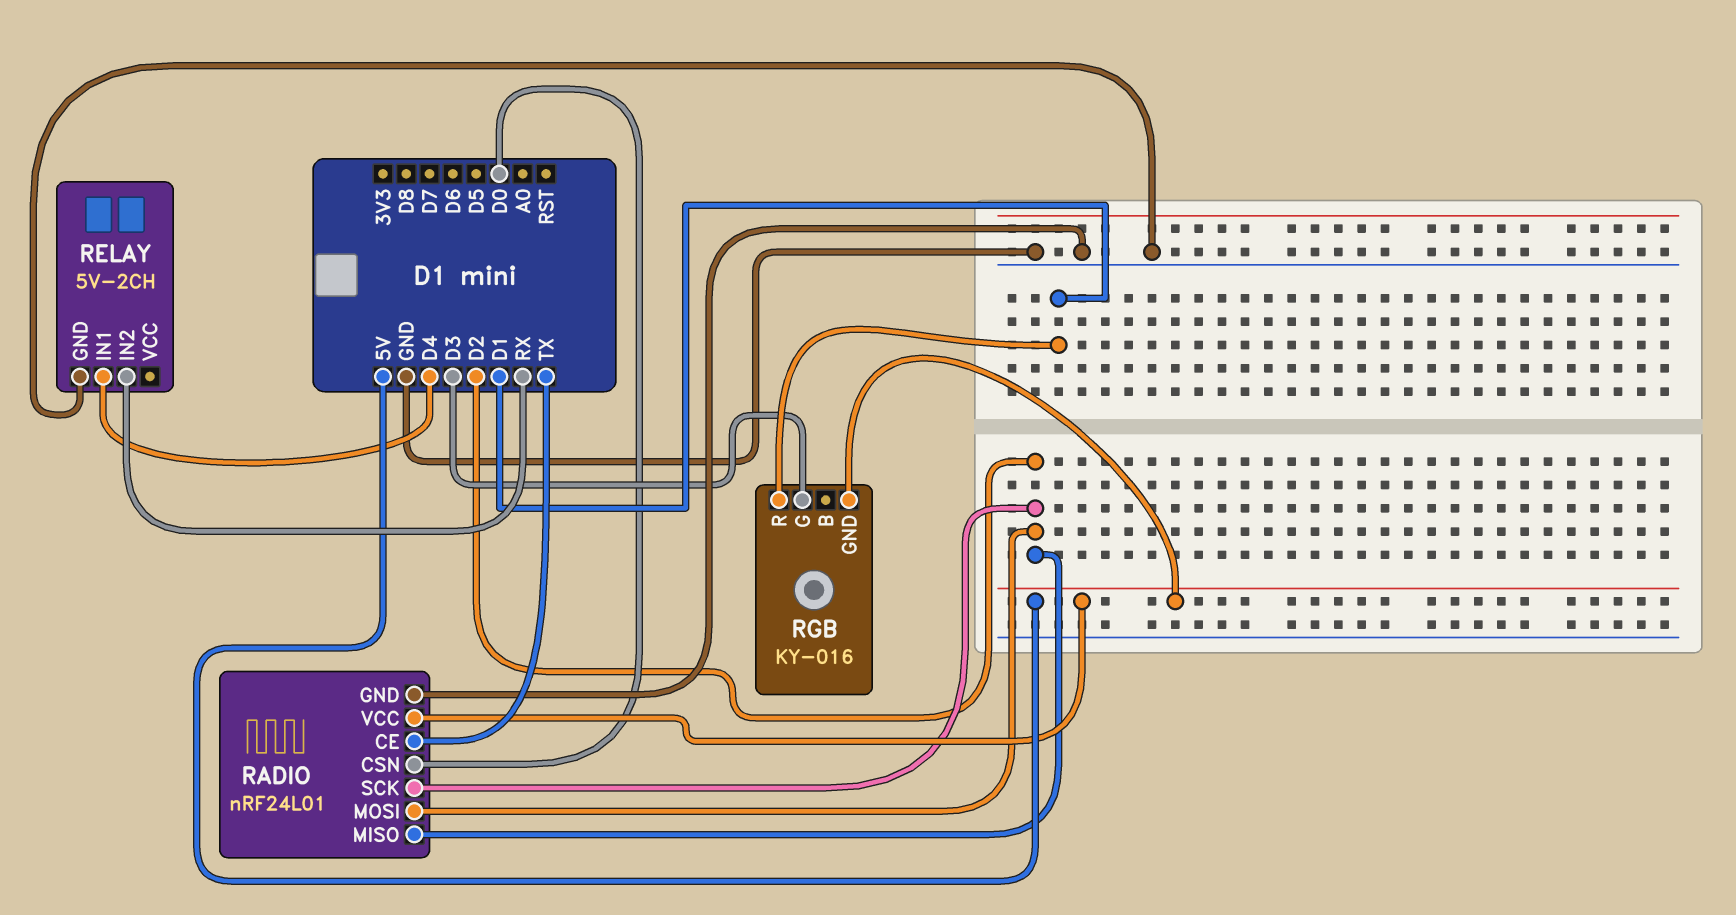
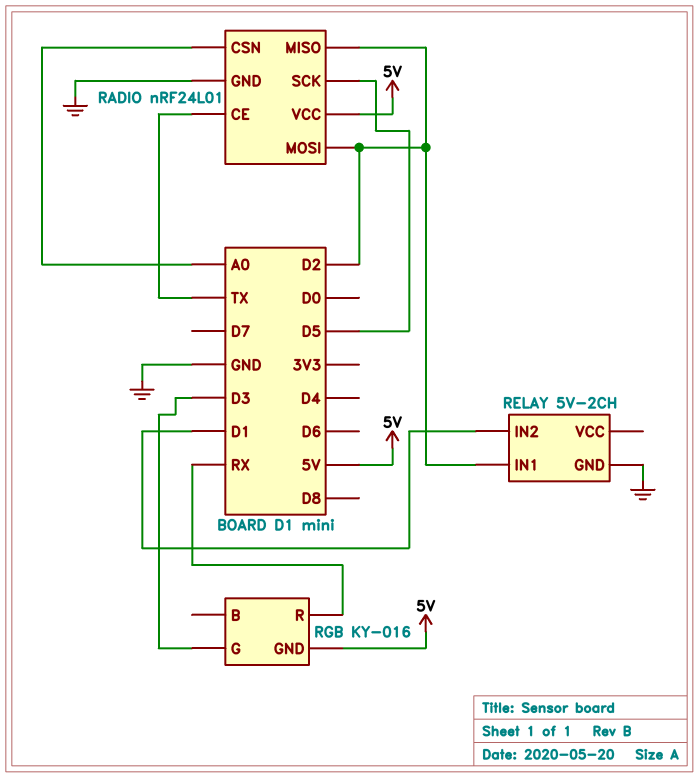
RADIO pin CSN: D0 -> A0
RADIO pin SCK: D2 -> D5
RELAY pin IN1: D4 -> D2
RELAY pin IN2: RX -> D1
RGB pin R: D1 -> RX

